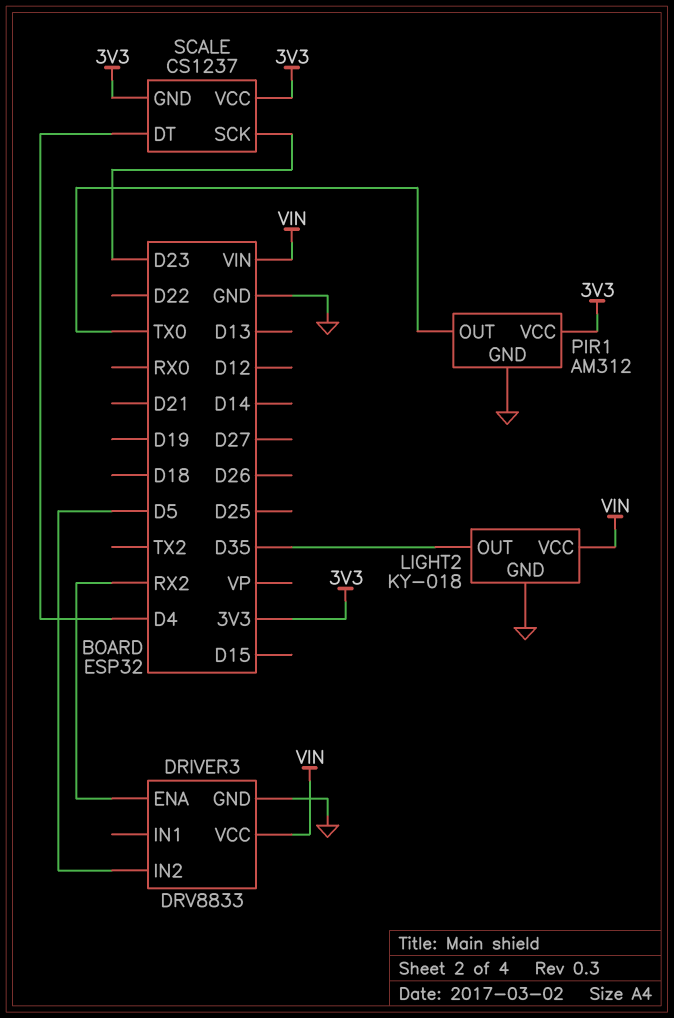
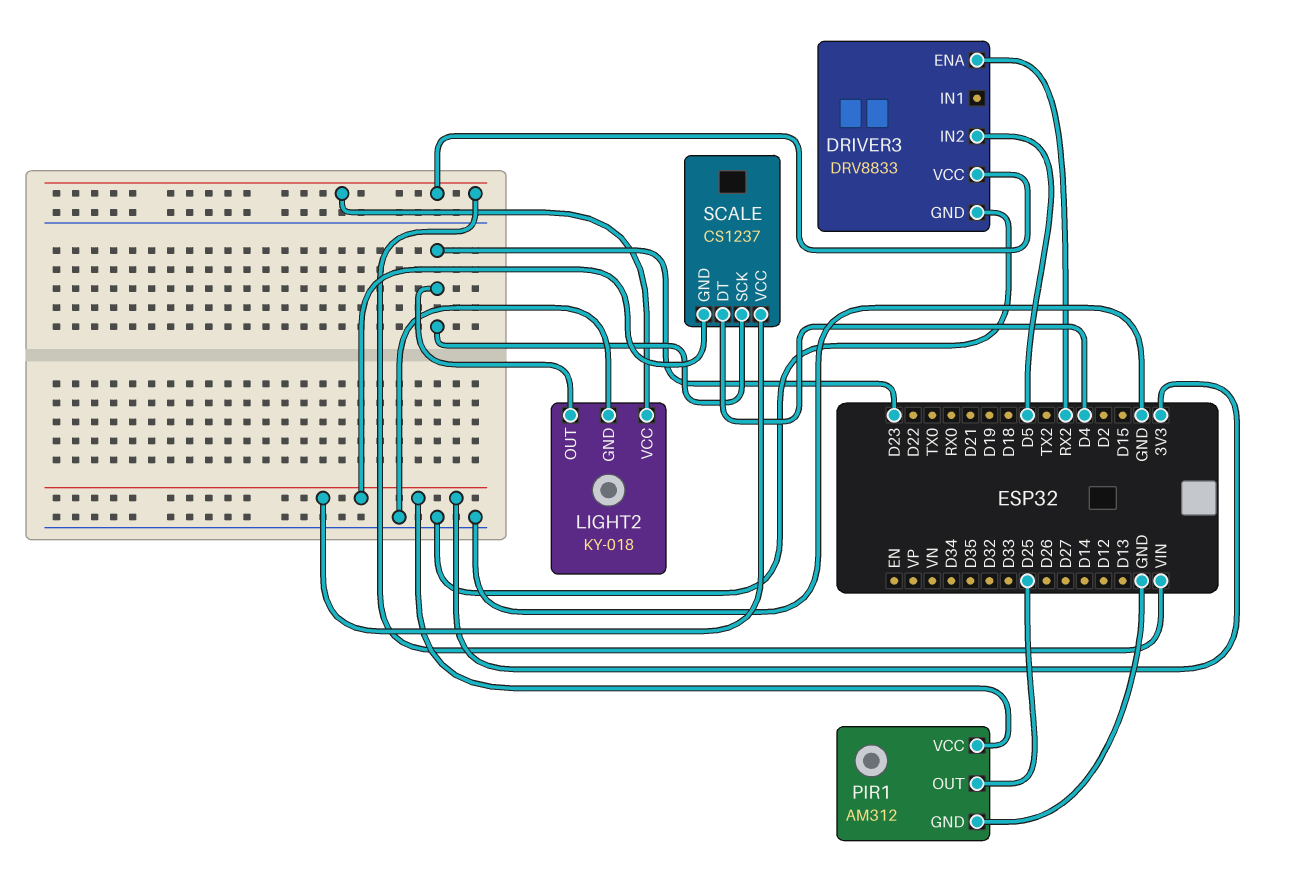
LIGHT2 pin OUT: D35 -> D23
PIR1 pin OUT: TX0 -> D25

